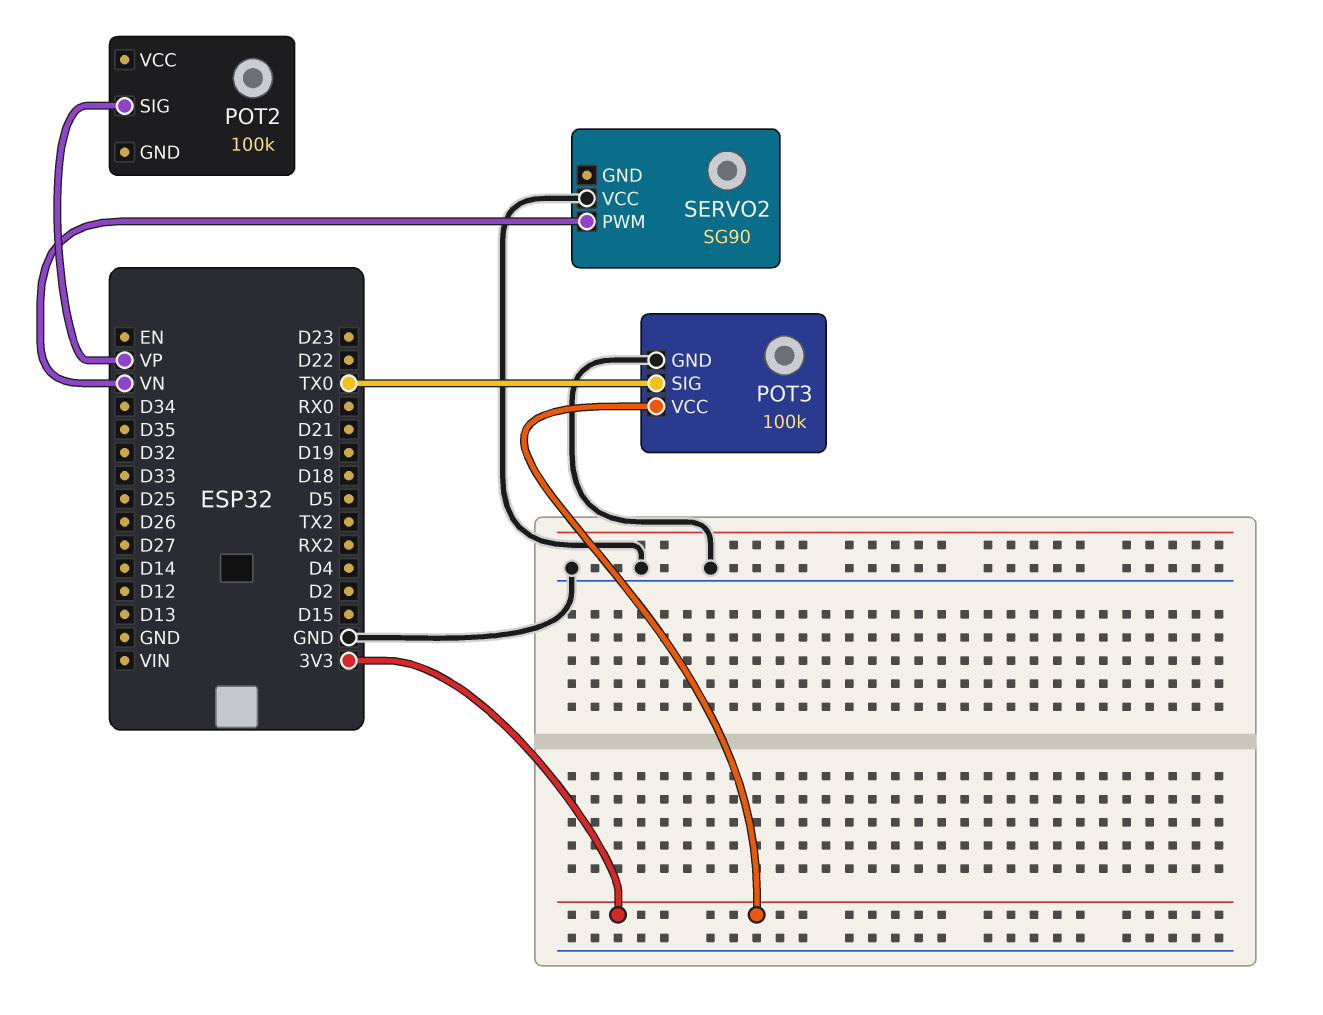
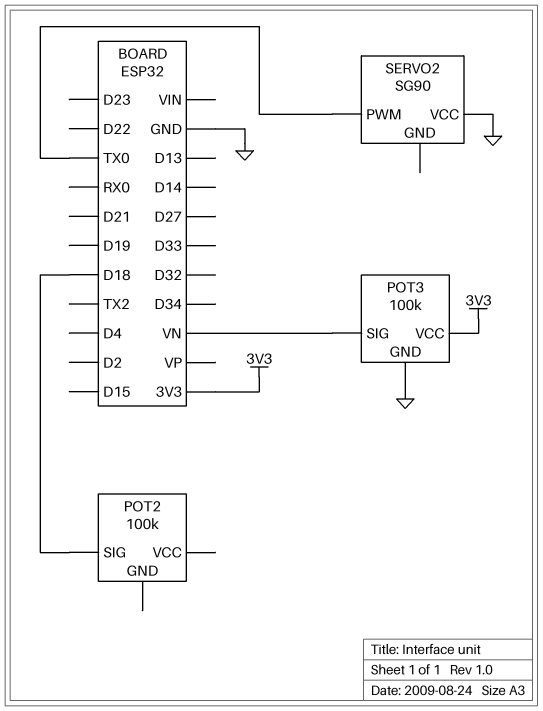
POT2 pin SIG: VP -> D18
POT3 pin SIG: TX0 -> VN
SERVO2 pin PWM: VN -> TX0

